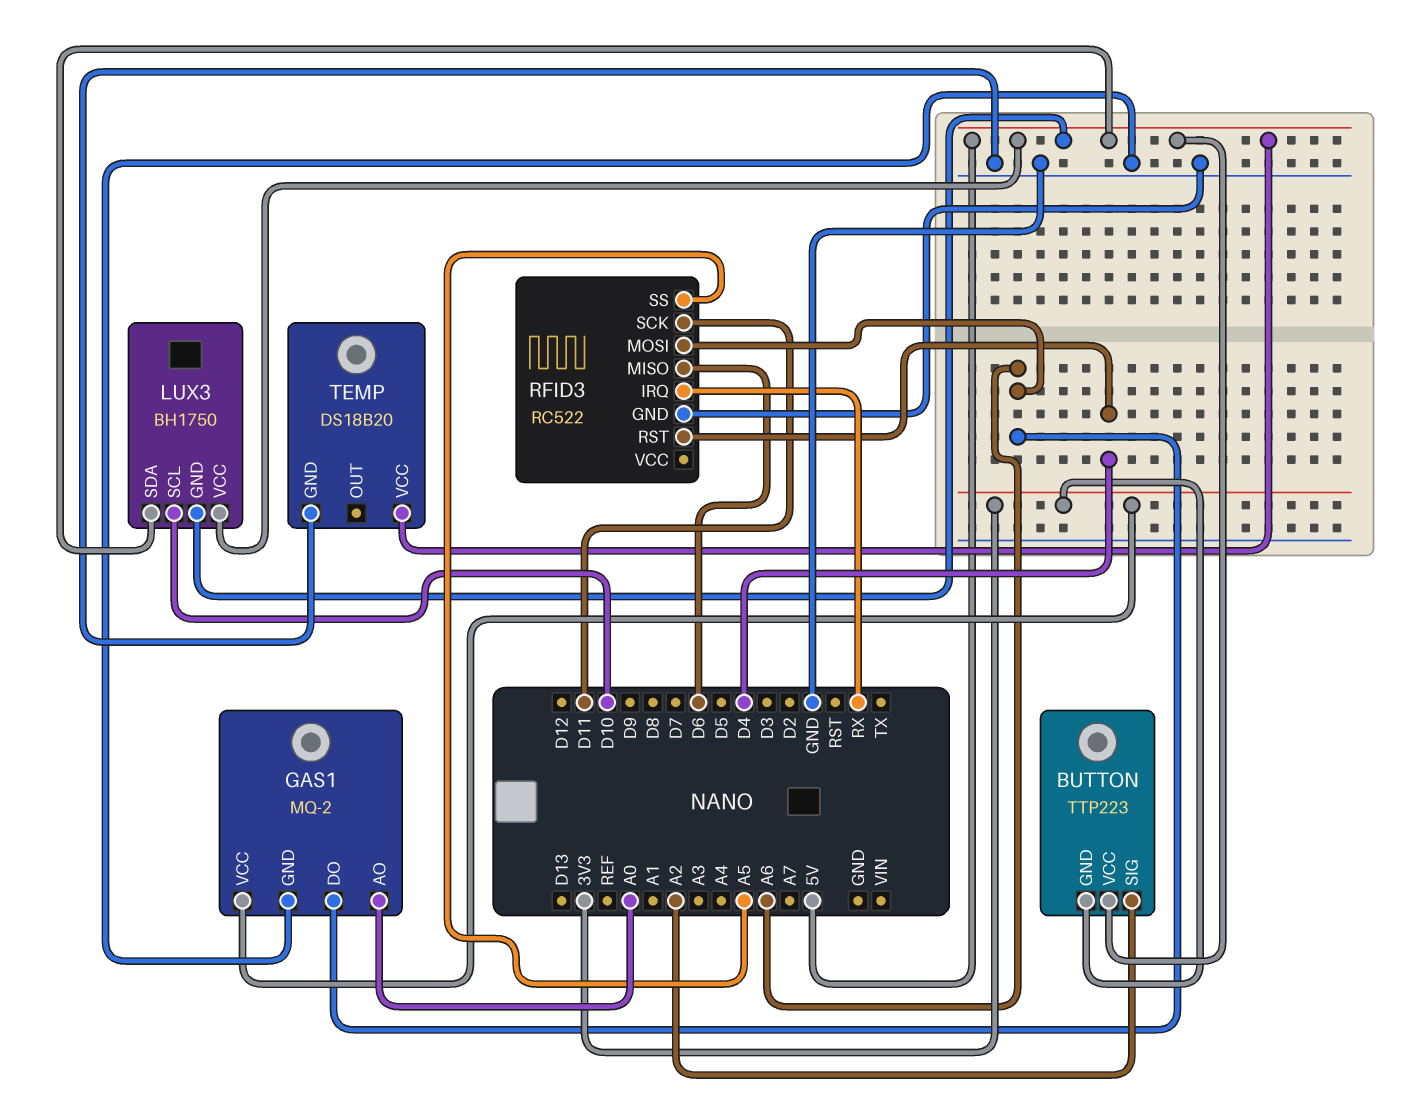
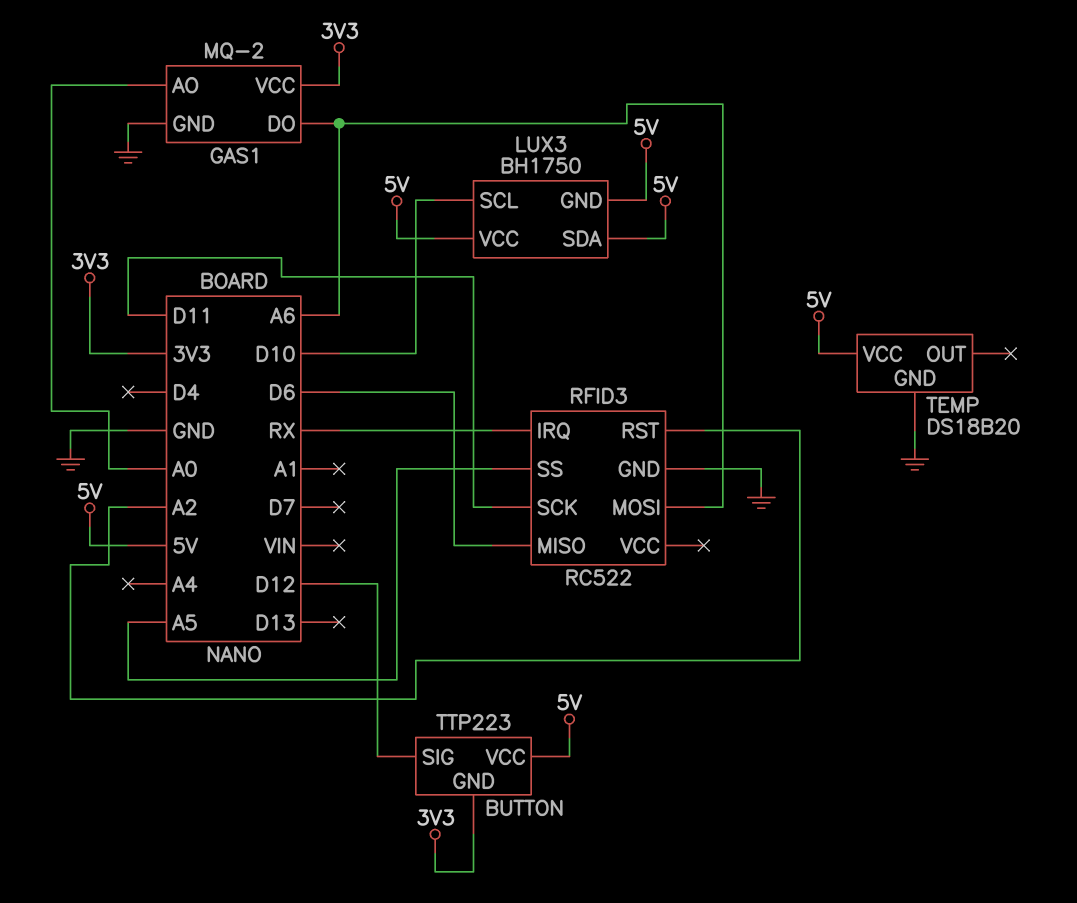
BUTTON pin SIG: A2 -> D12
RFID3 pin RST: D4 -> A2

